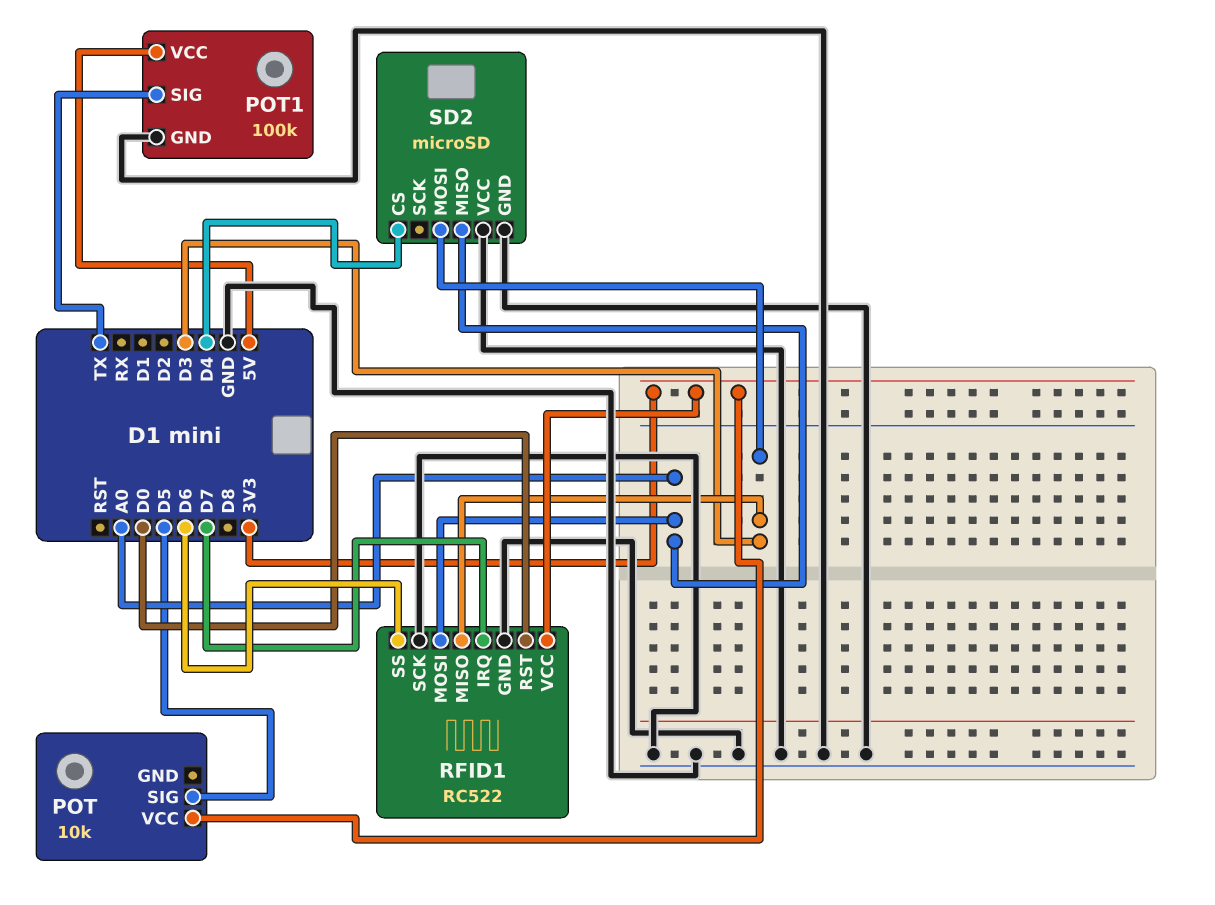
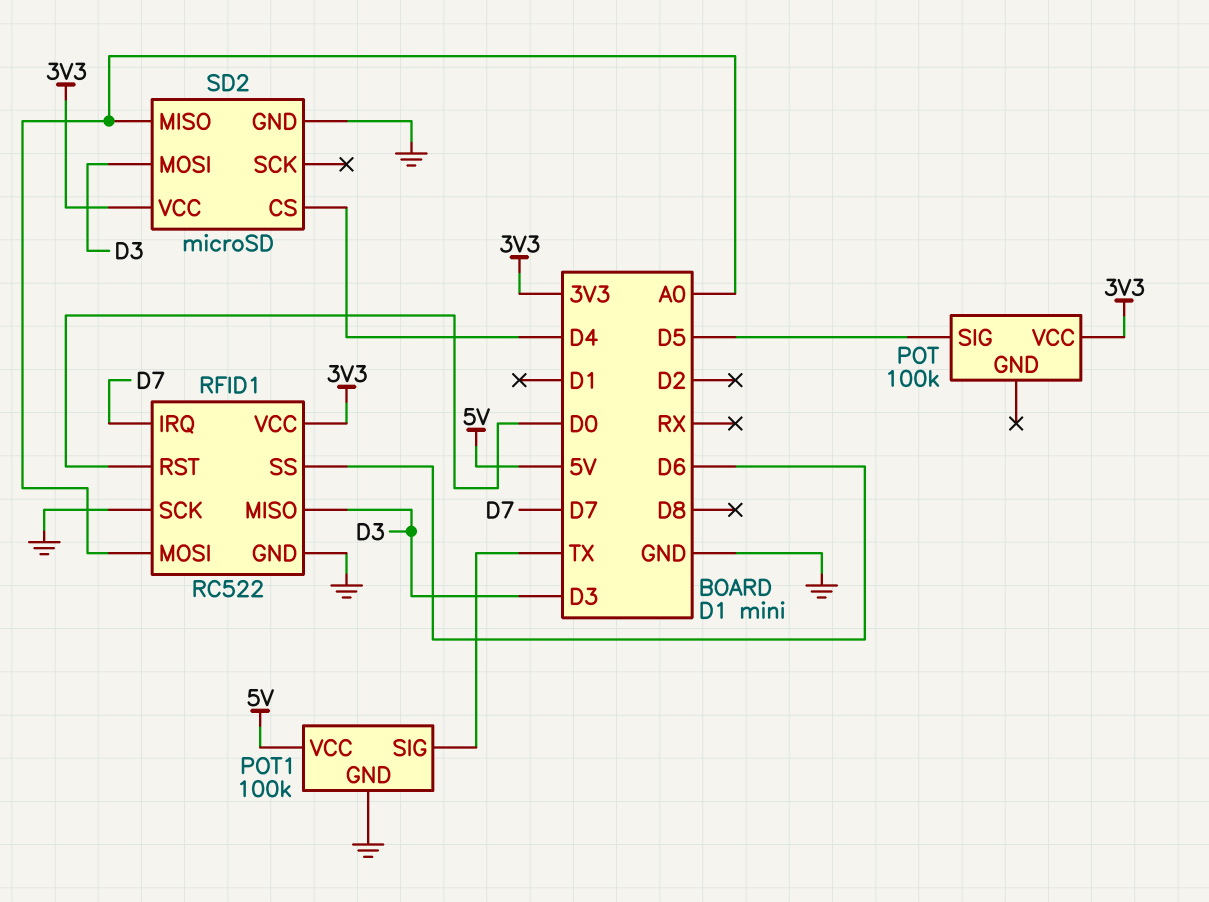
POT: 10k -> 100k
SD2 pin VCC: GND -> 3V3

